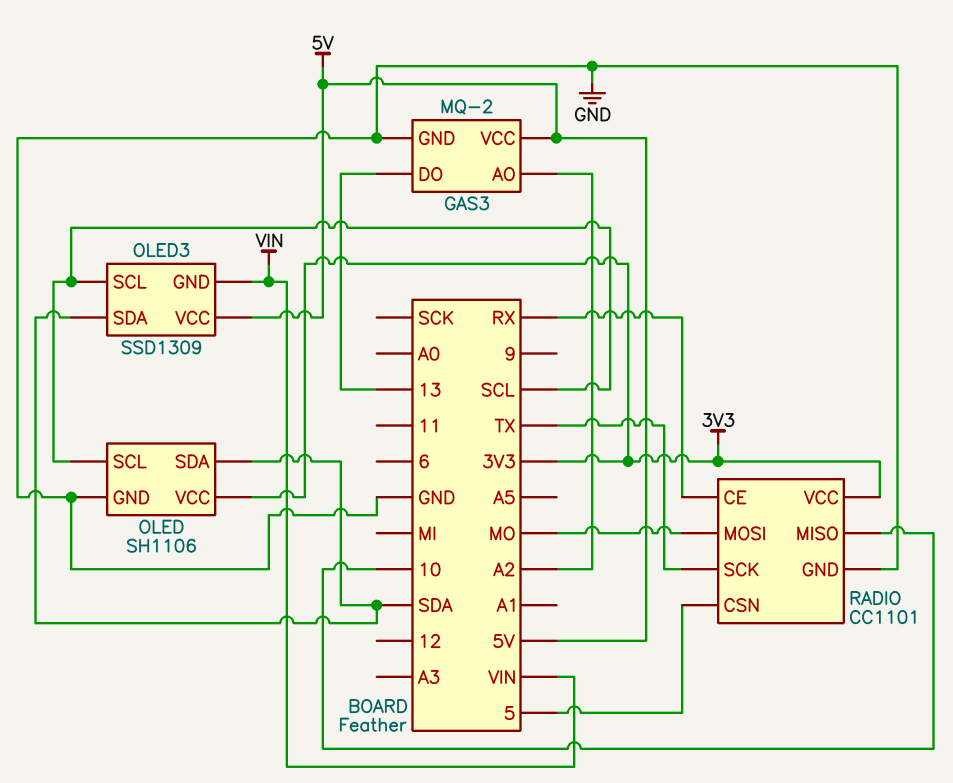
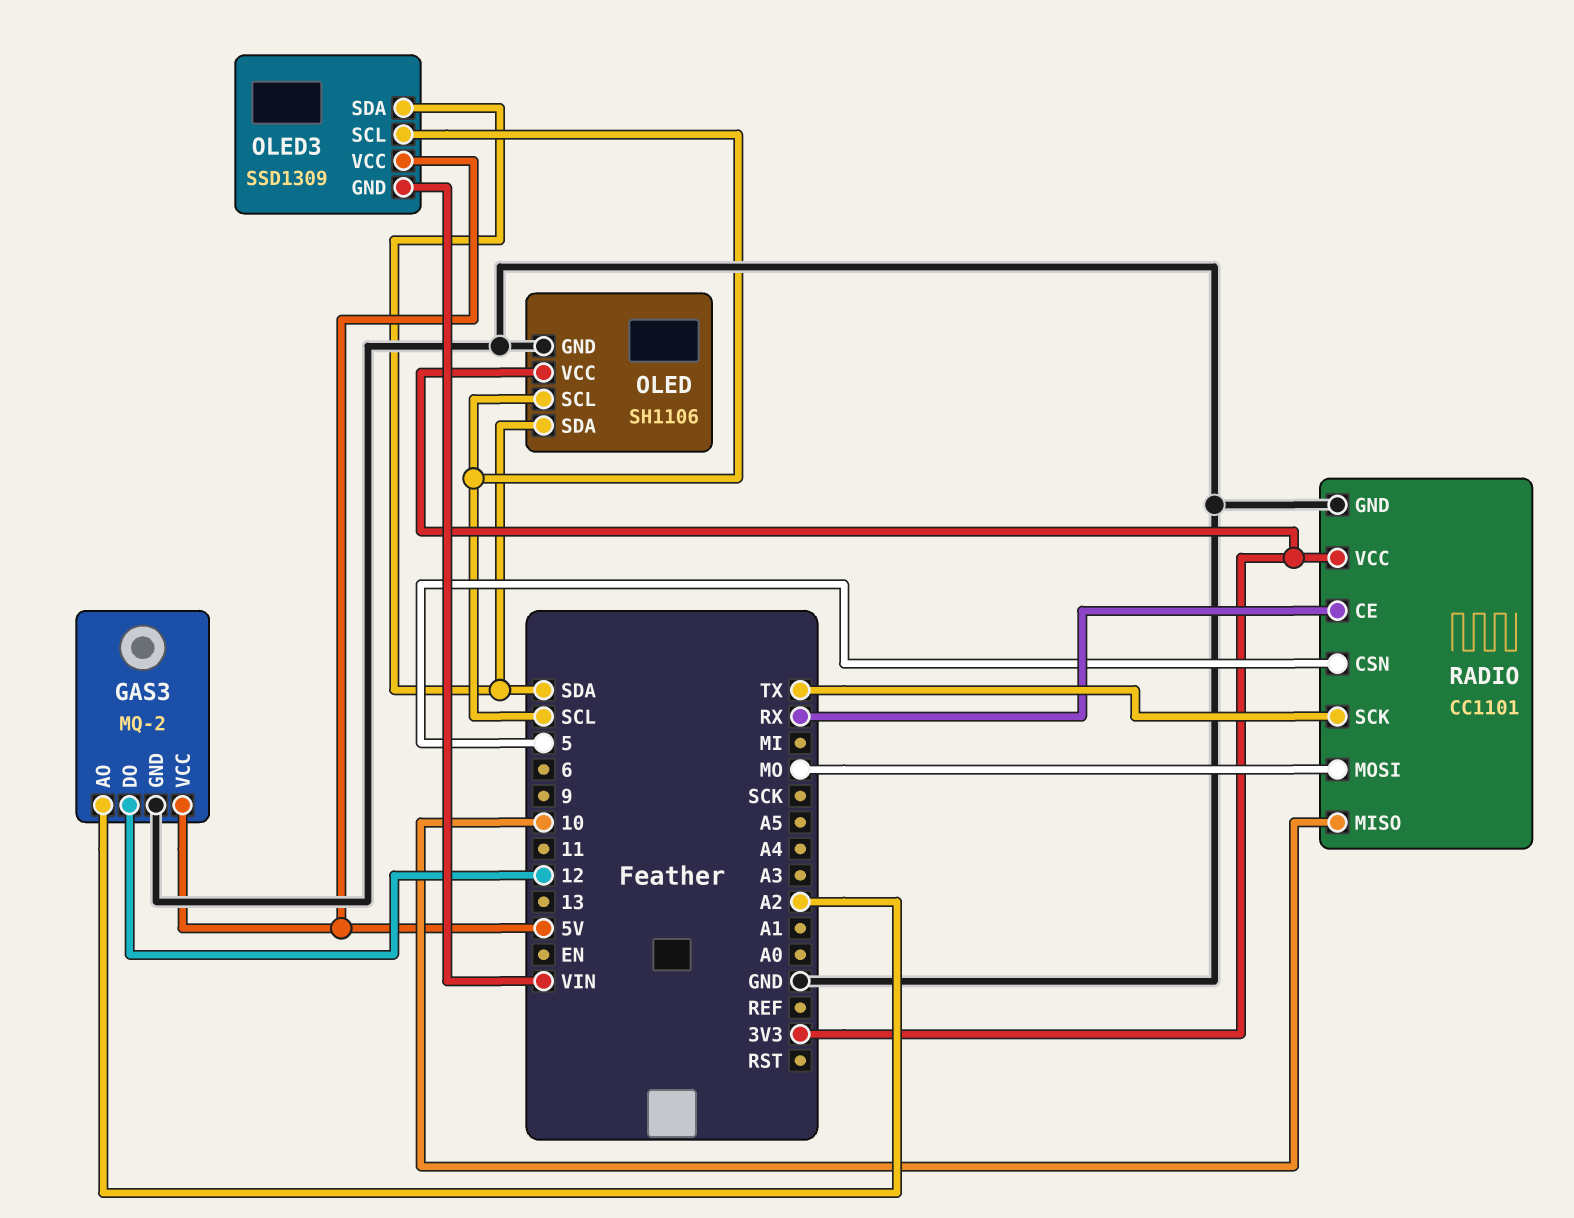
GAS3 pin DO: 13 -> 12

